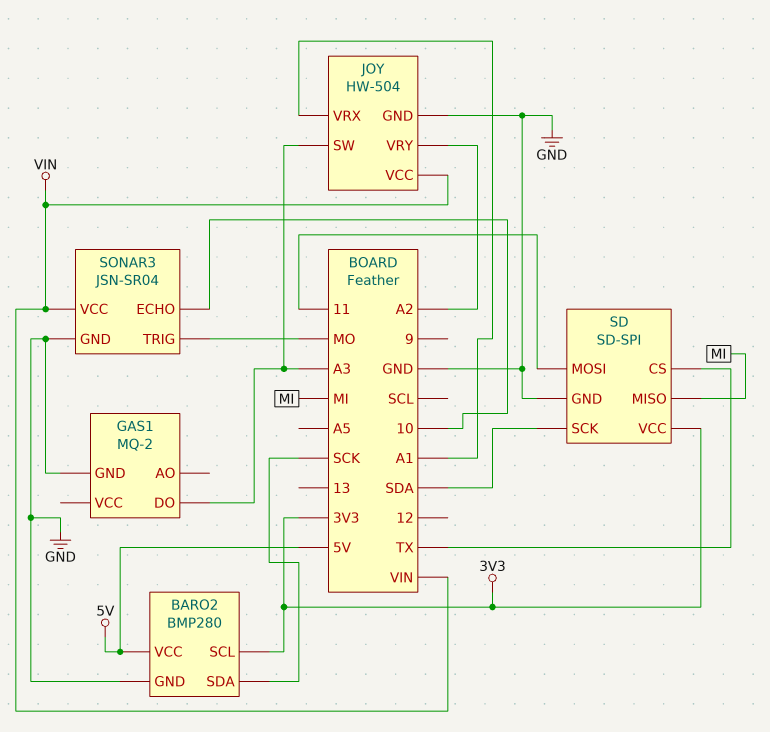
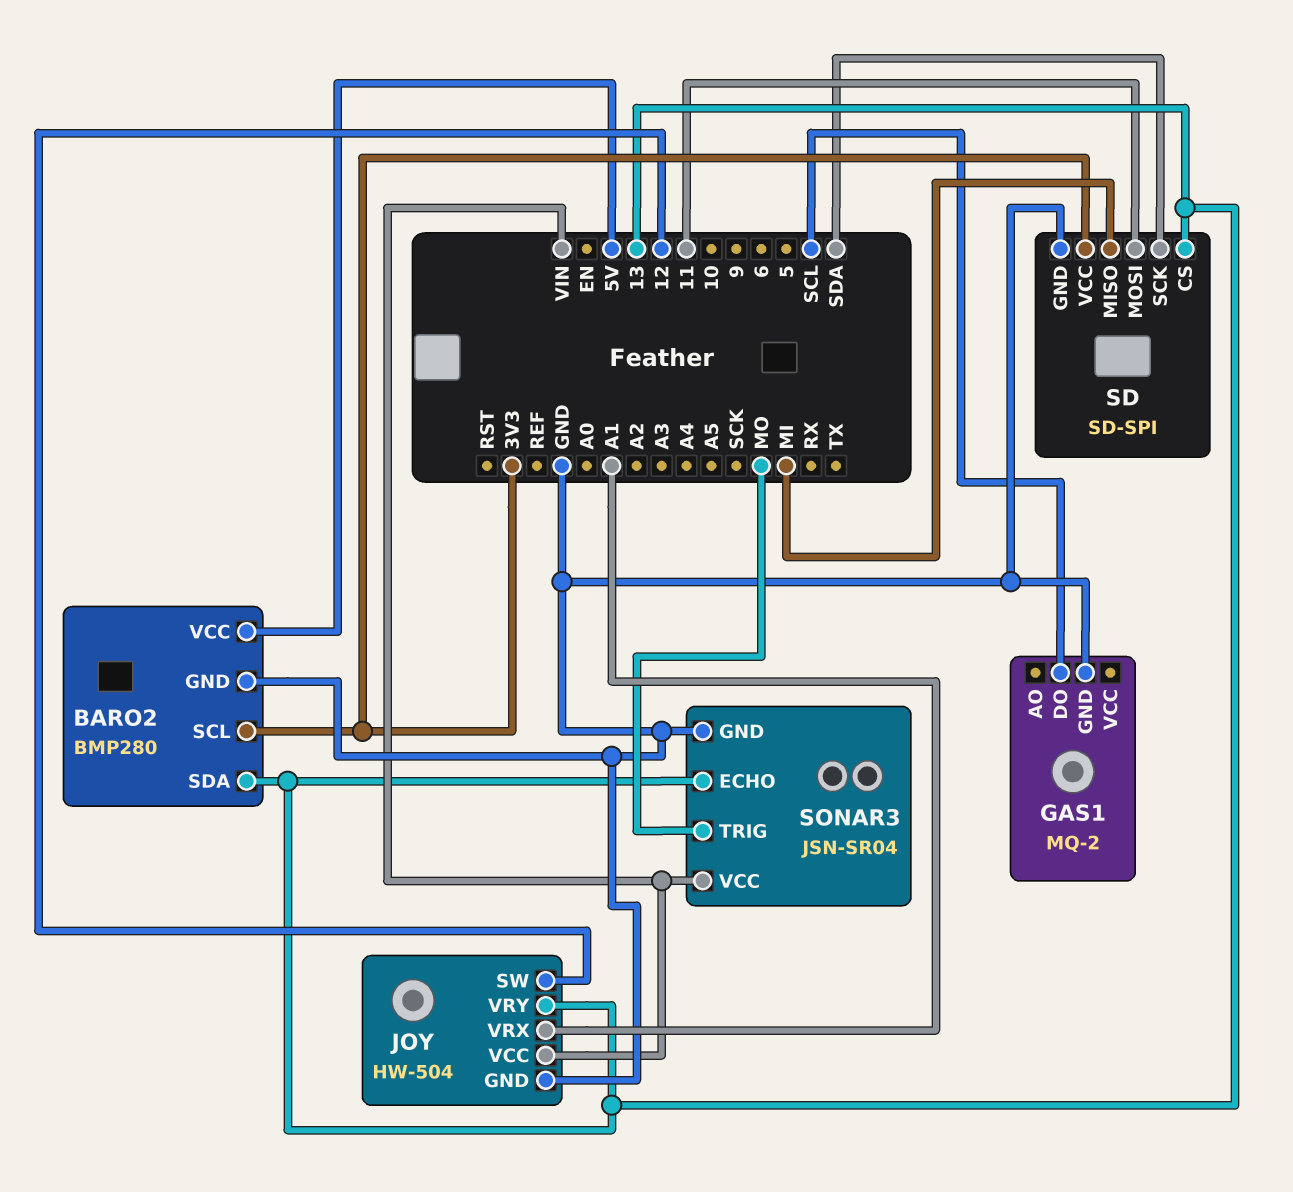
BARO2 pin SDA: SCK -> 13
GAS1 pin DO: A3 -> SCL
JOY pin SW: A3 -> 12
JOY pin VRY: A2 -> 13
SD pin CS: TX -> 13
SONAR3 pin ECHO: 10 -> 13

